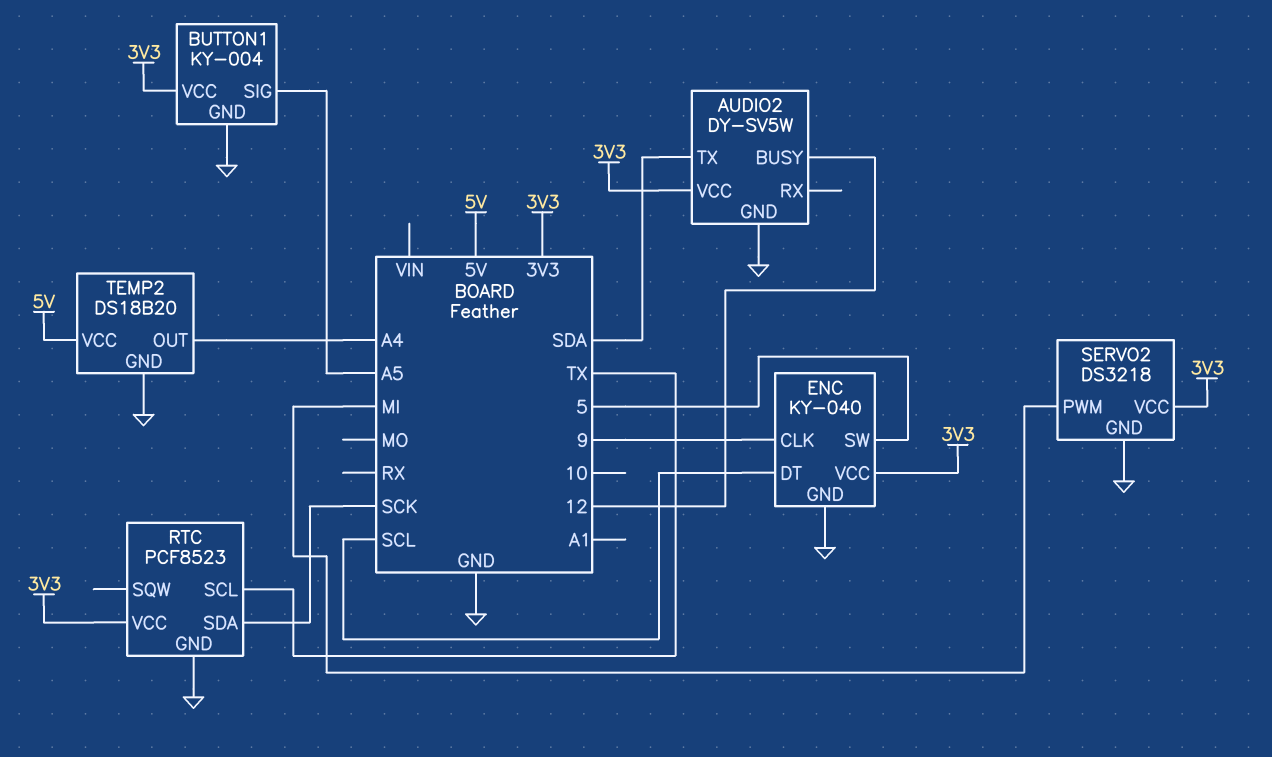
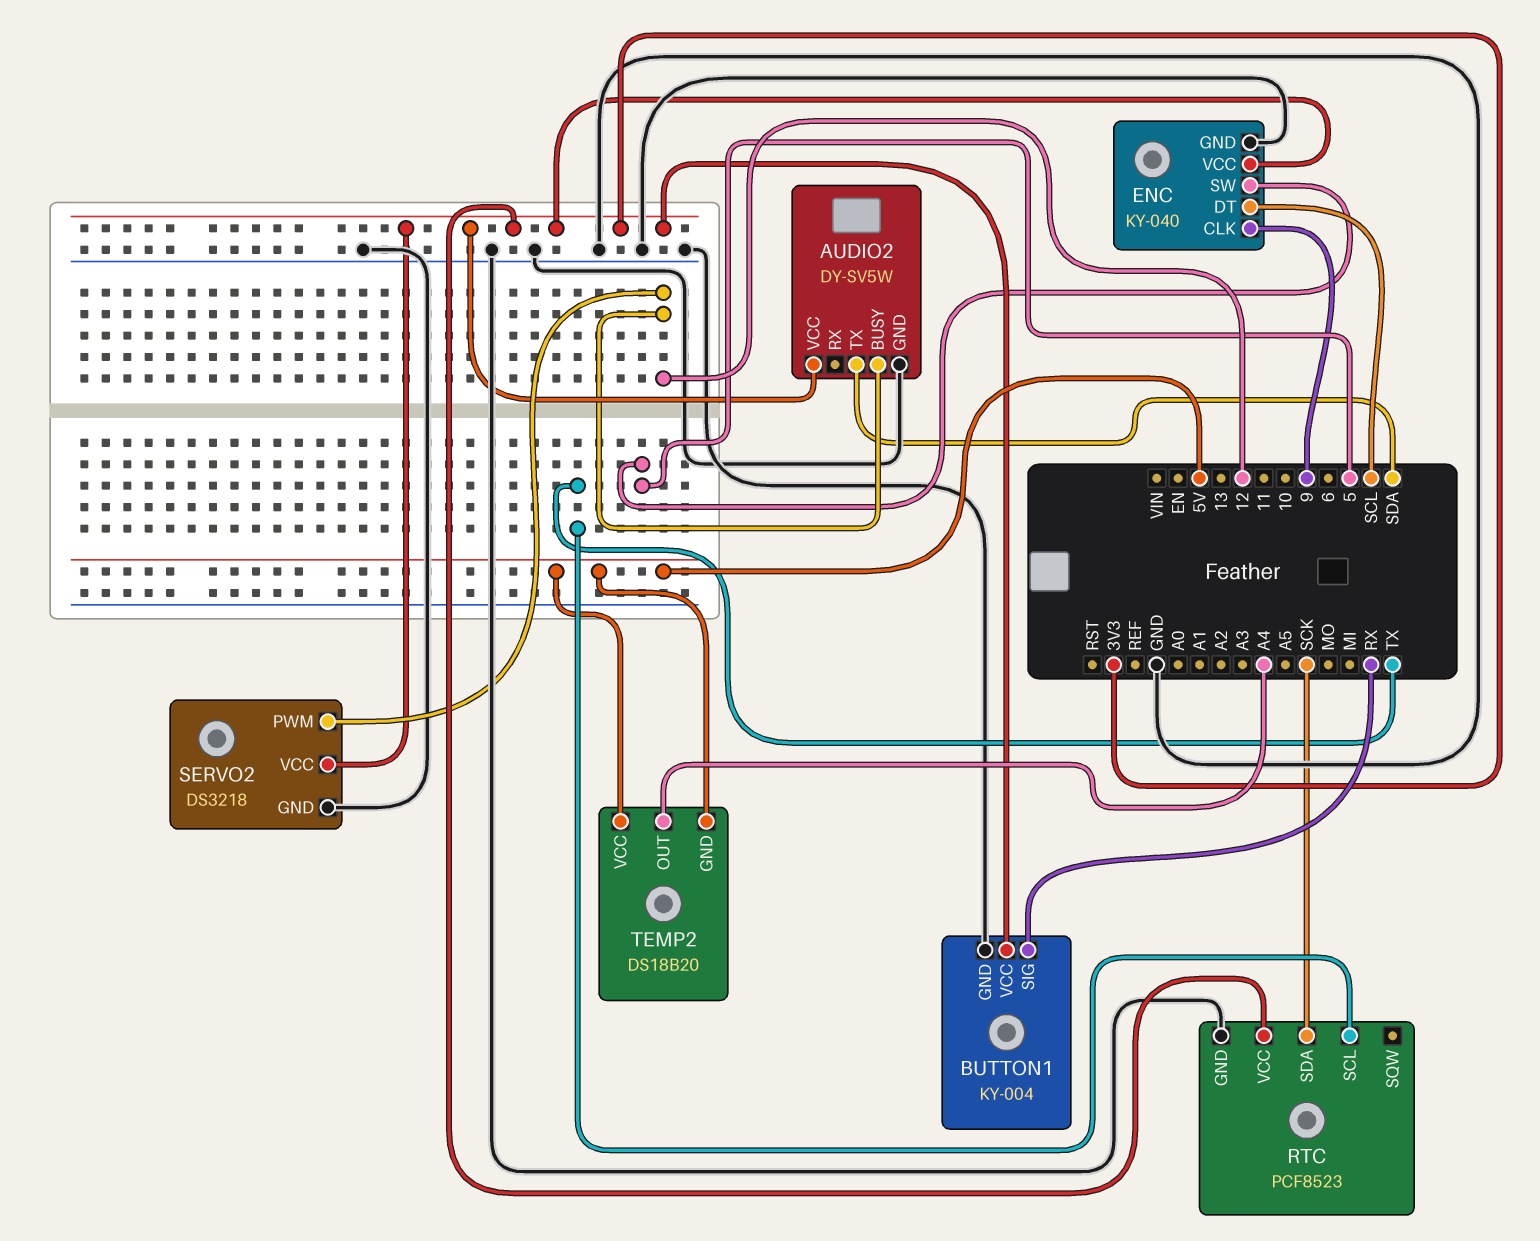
BUTTON1 pin SIG: A5 -> RX
SERVO2 pin PWM: MI -> 12
TEMP2 pin GND: GND -> 5V

